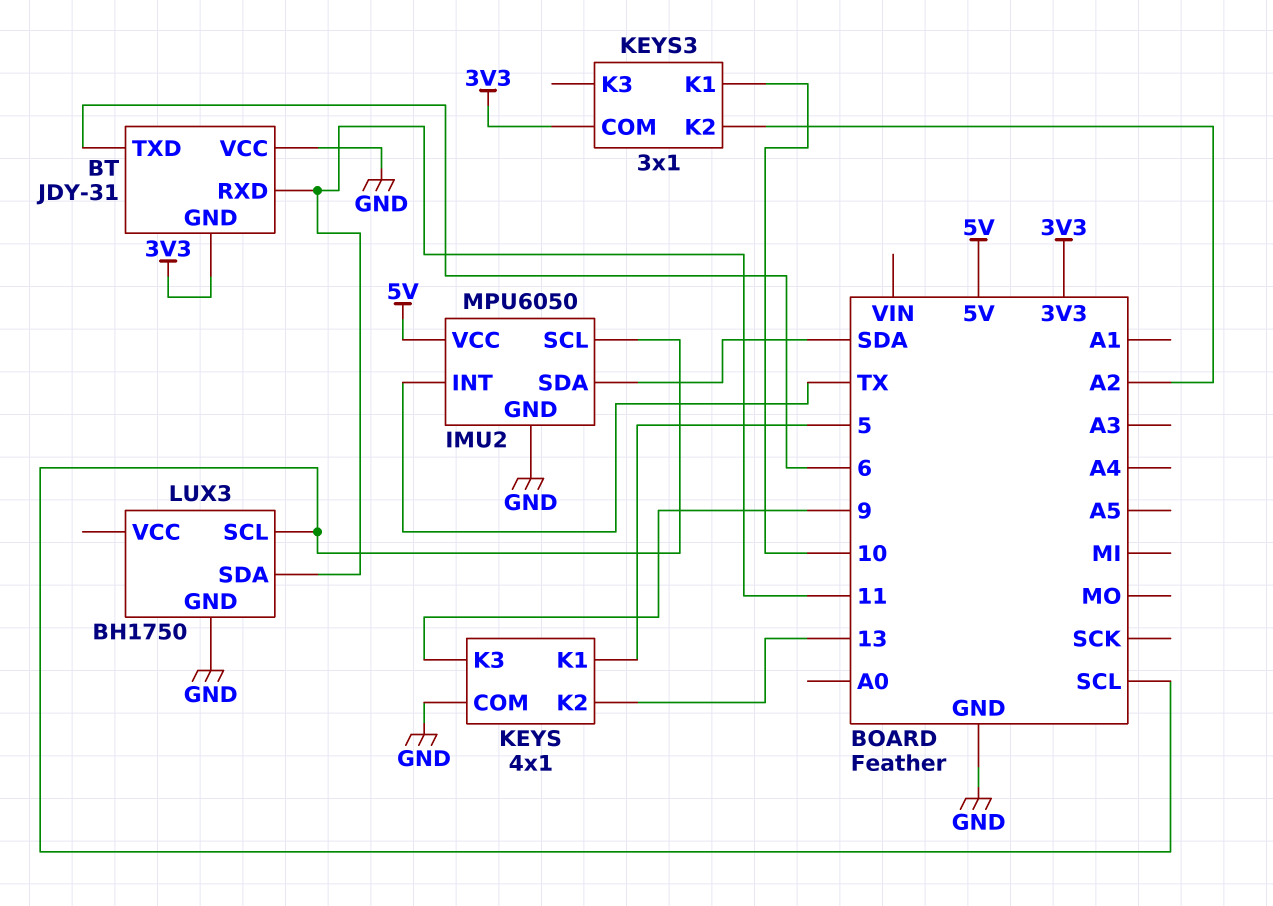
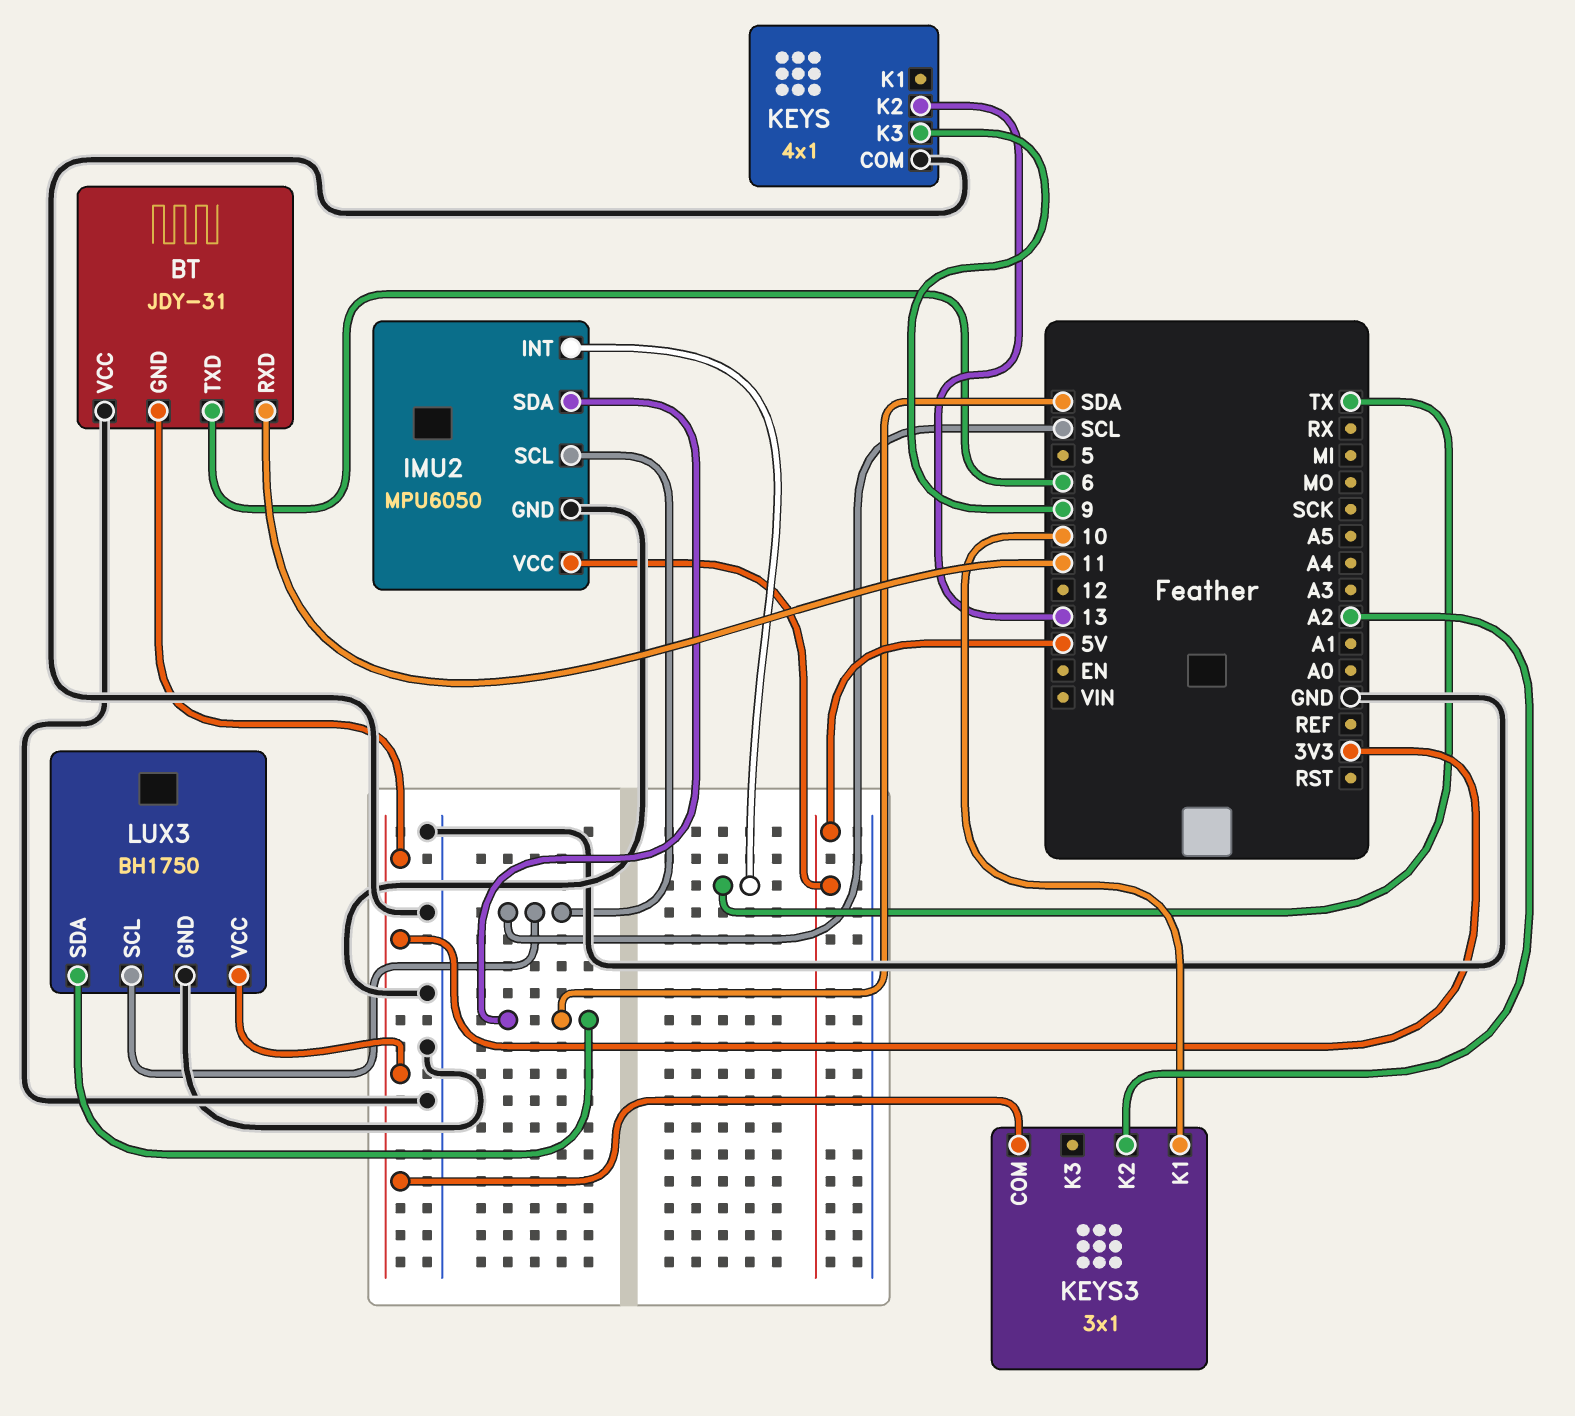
KEYS pin K1: 5 -> none
LUX3 pin SDA: 11 -> SDA
LUX3 pin VCC: none -> 3V3

